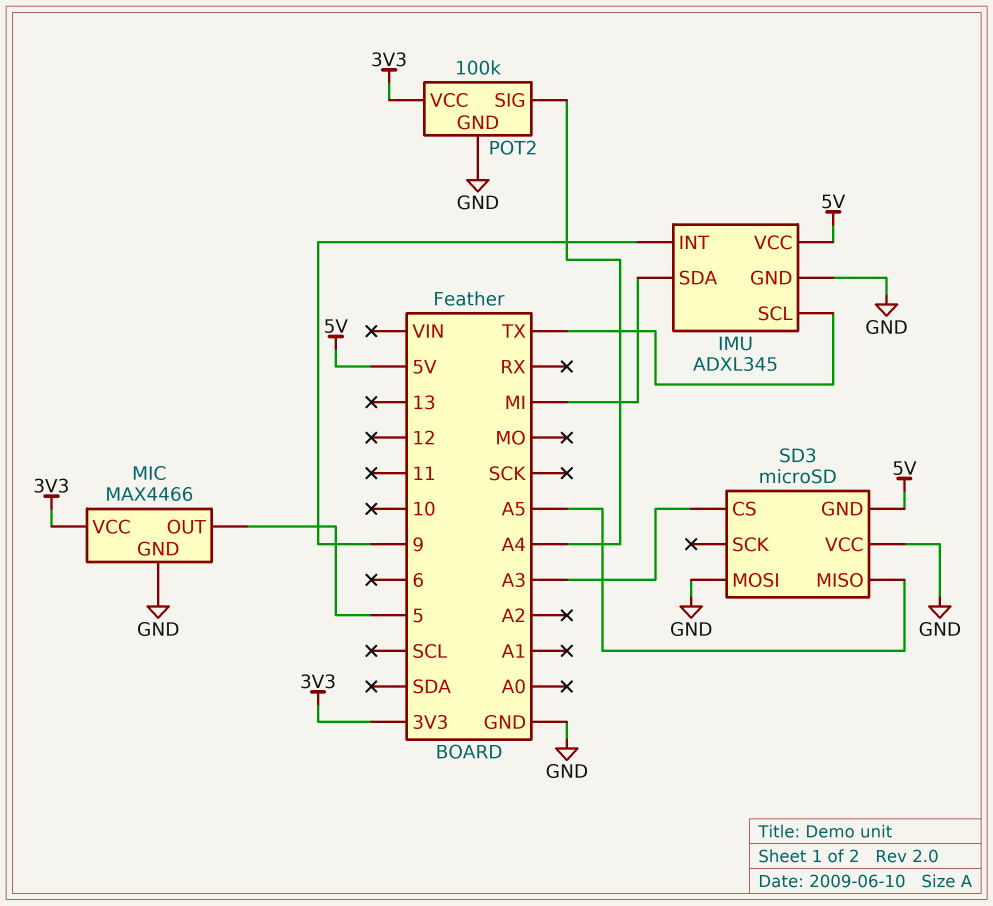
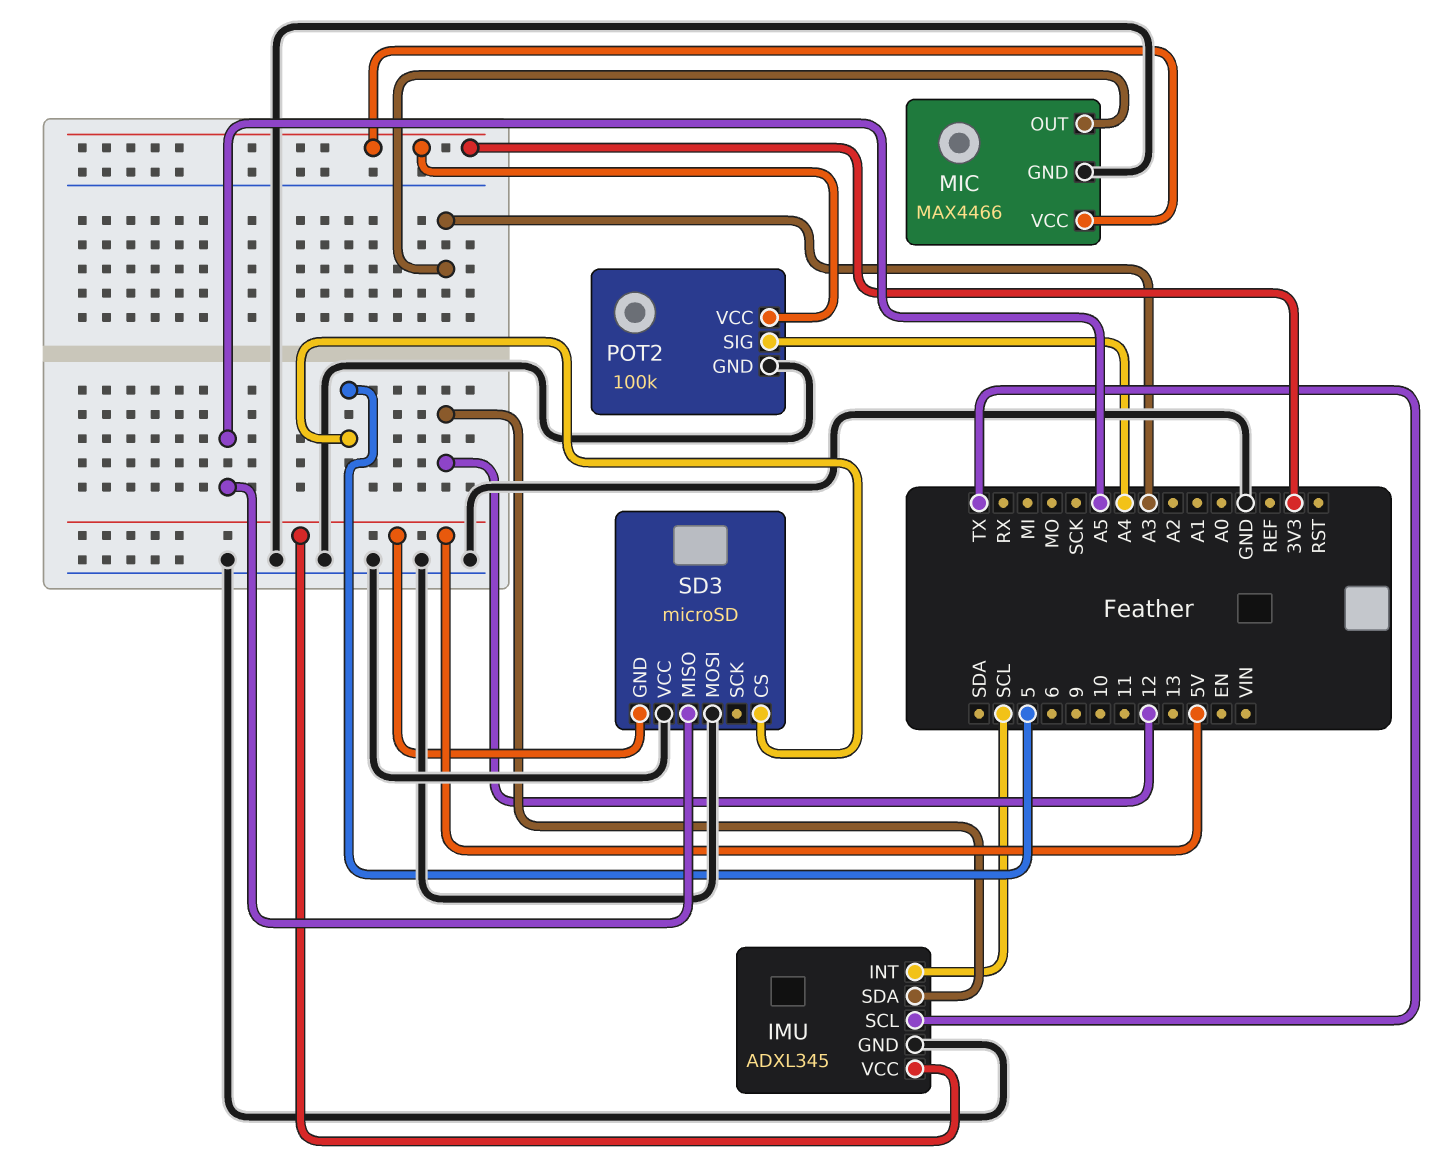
IMU pin INT: 9 -> SCL
IMU pin SDA: MI -> 12
MIC pin OUT: 5 -> A3
SD3 pin CS: A3 -> 5

